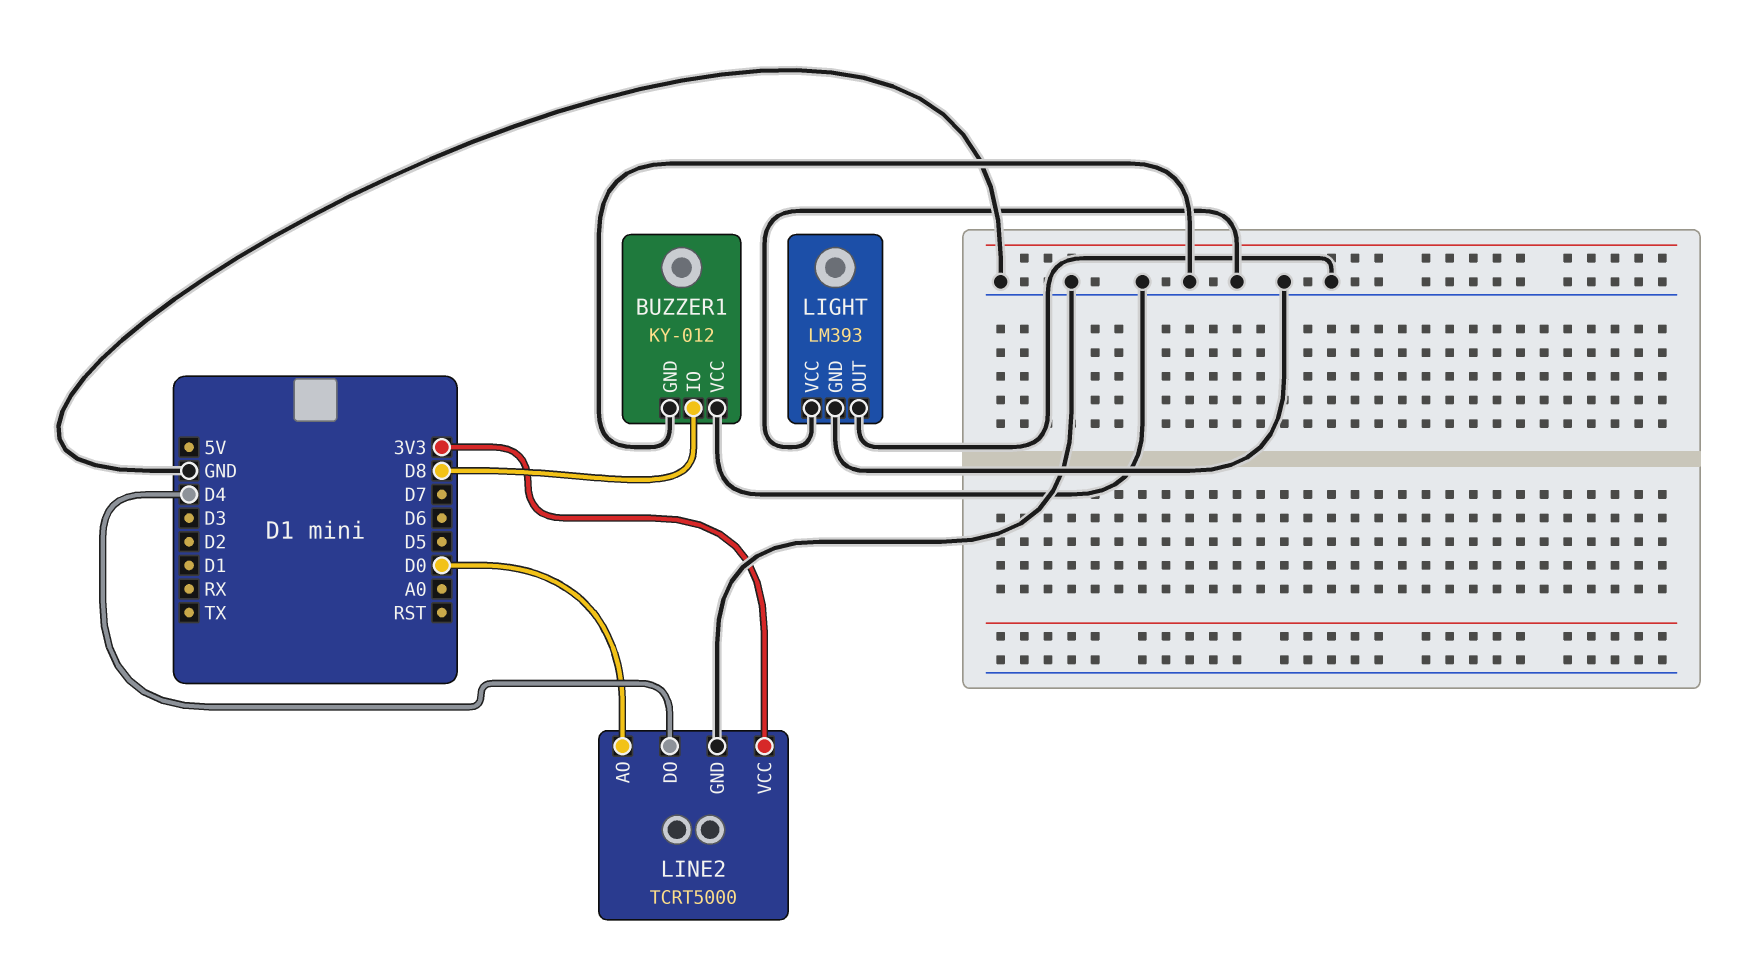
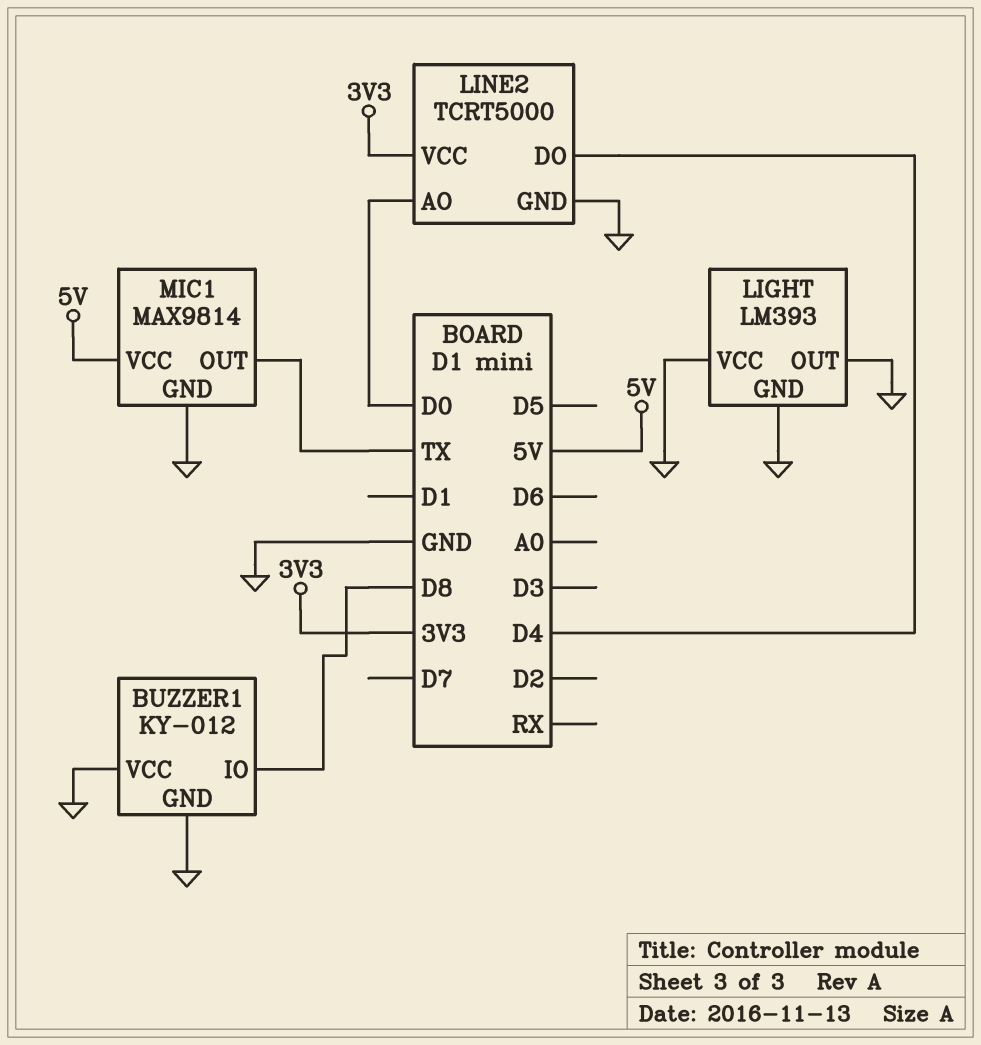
MIC1: none -> MAX9814
MIC1 pin GND: none -> GND
MIC1 pin OUT: none -> TX
MIC1 pin VCC: none -> 5V

